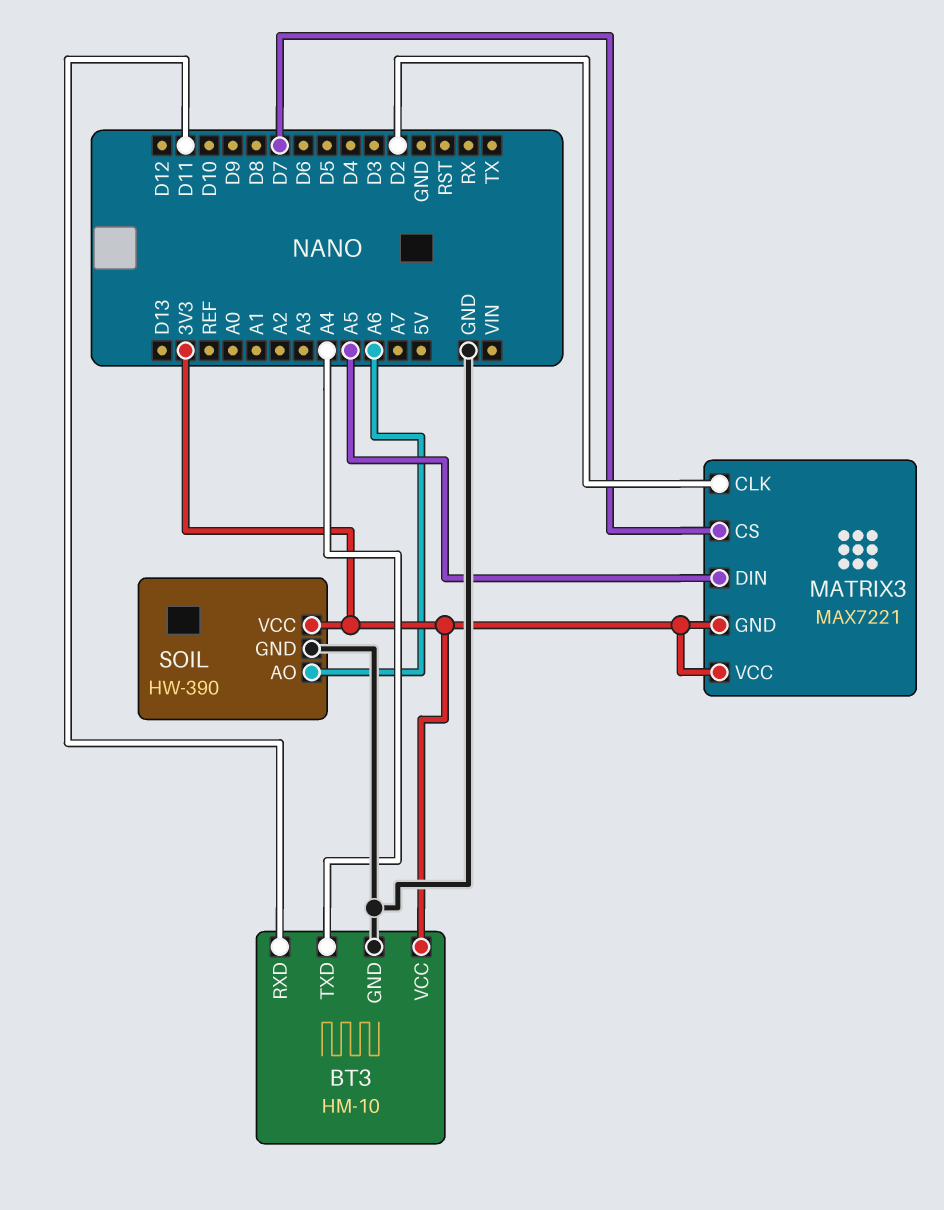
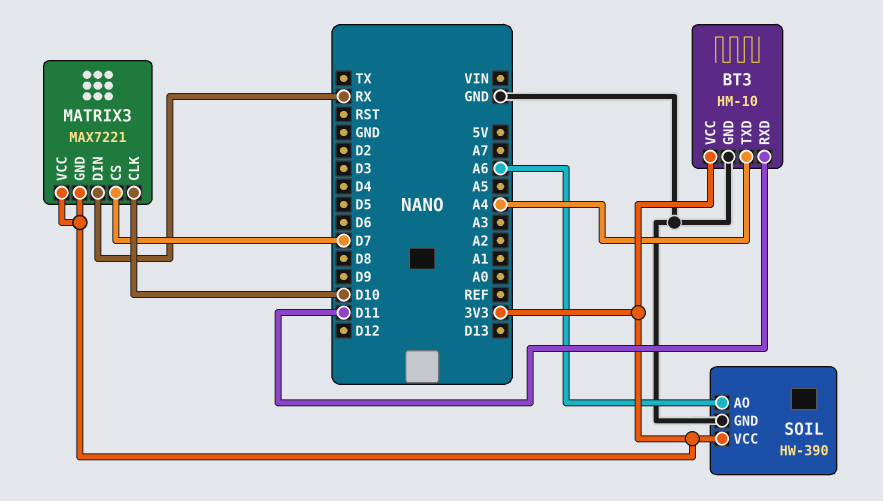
MATRIX3 pin CLK: D2 -> D10
MATRIX3 pin DIN: A5 -> RX

